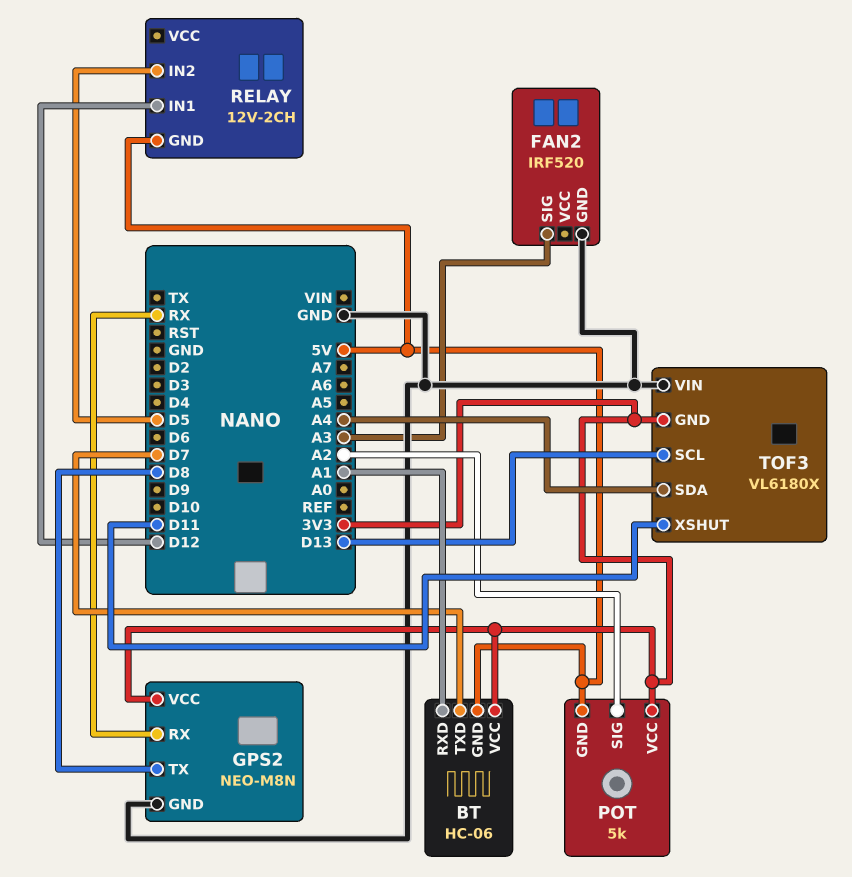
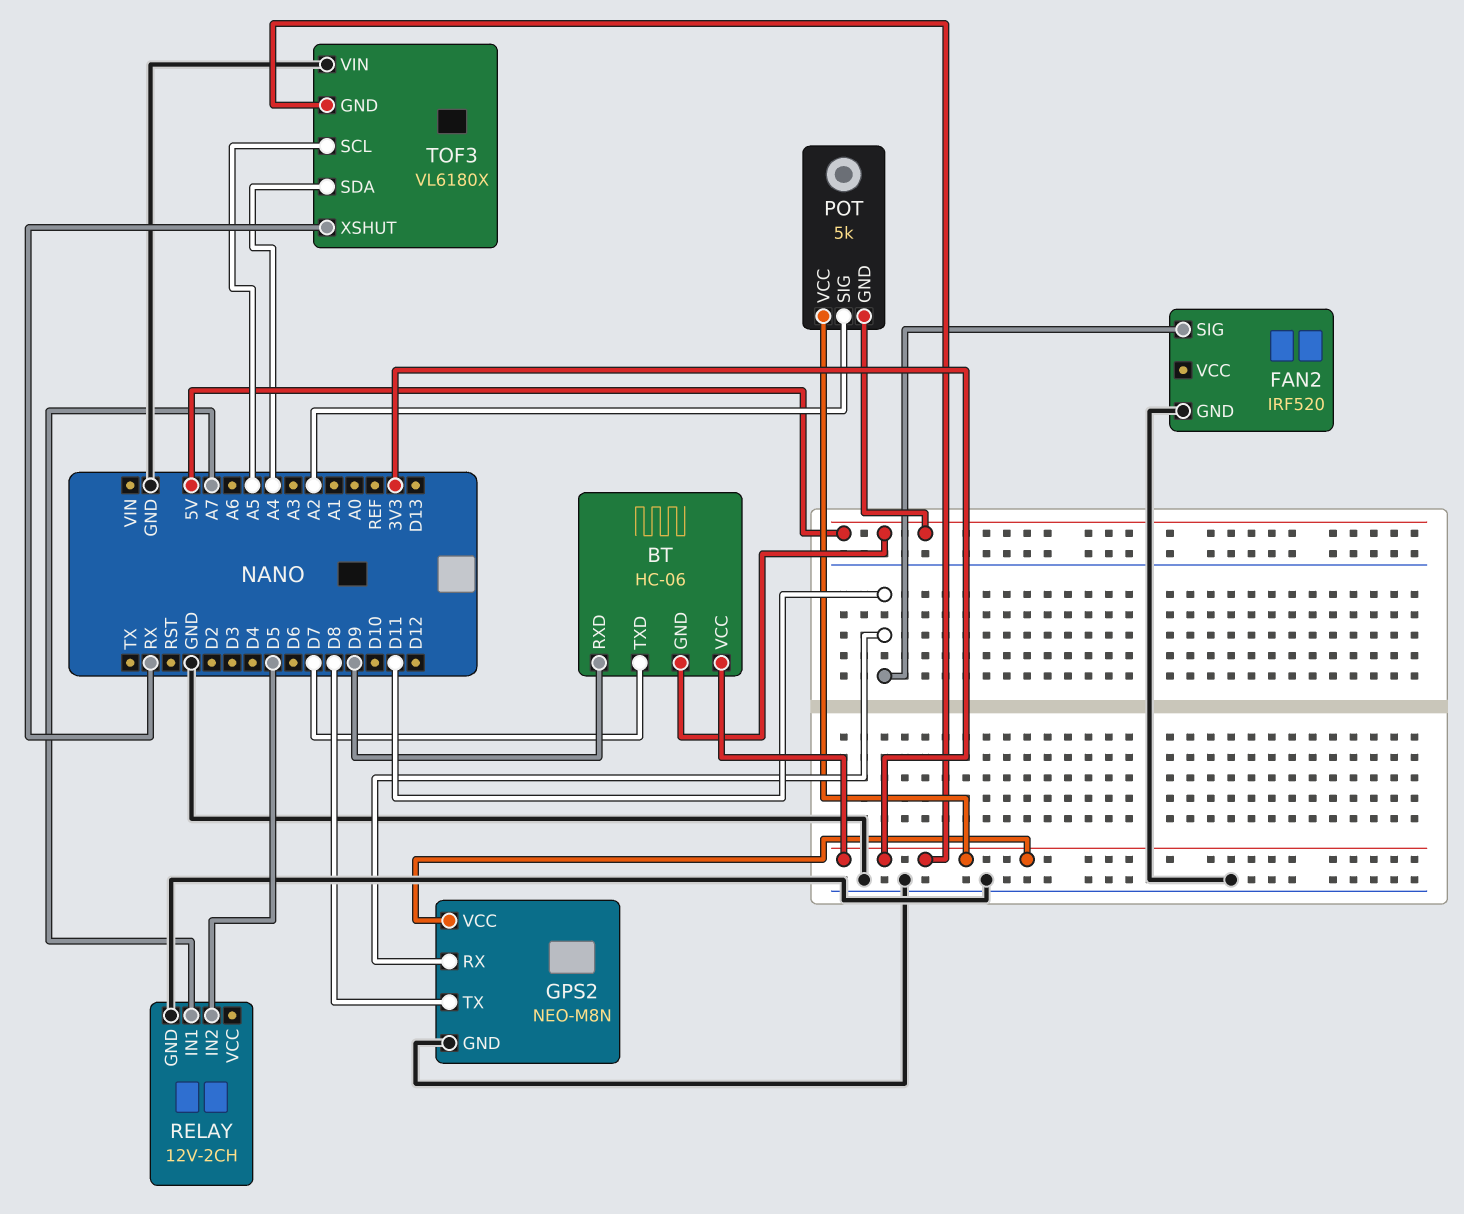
BT pin RXD: A1 -> D9
FAN2 pin SIG: A3 -> D11
GPS2 pin RX: RX -> D11
RELAY pin GND: 5V -> GND
RELAY pin IN1: D12 -> A7
TOF3 pin SCL: D13 -> A5
TOF3 pin XSHUT: D11 -> RX

